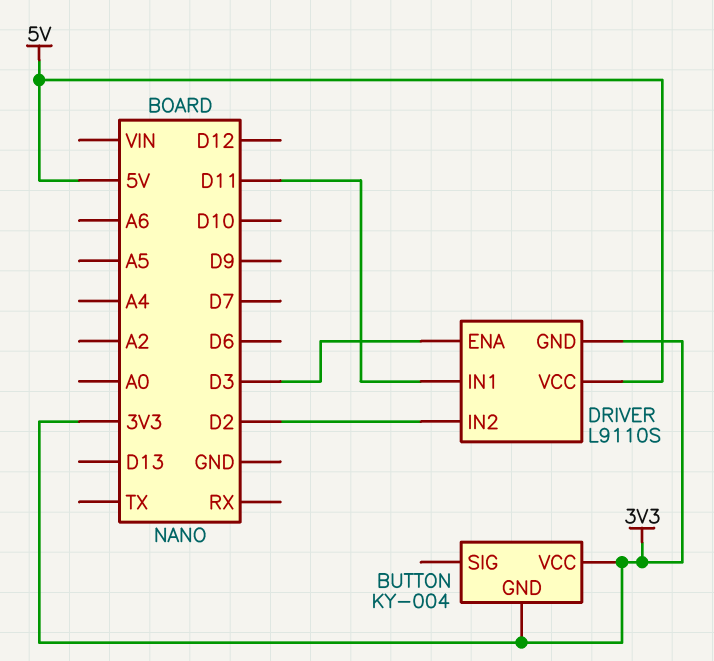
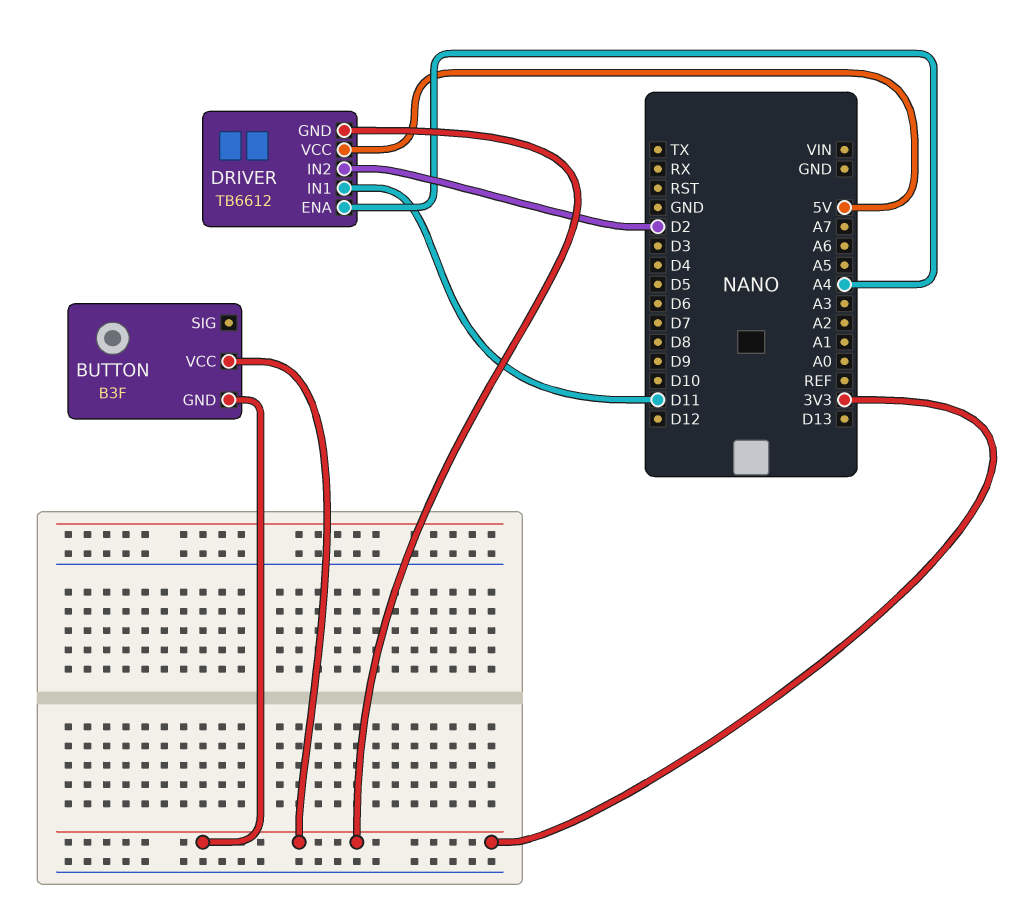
BUTTON: KY-004 -> B3F
DRIVER: L9110S -> TB6612
DRIVER pin ENA: D3 -> A4

